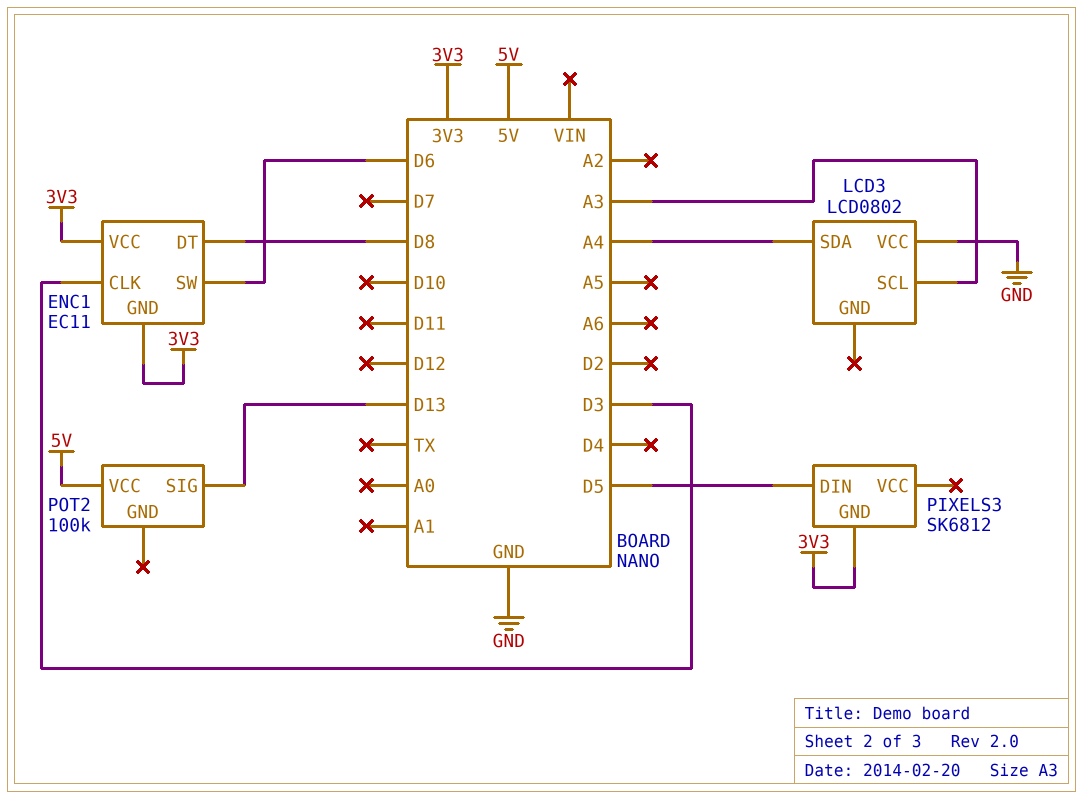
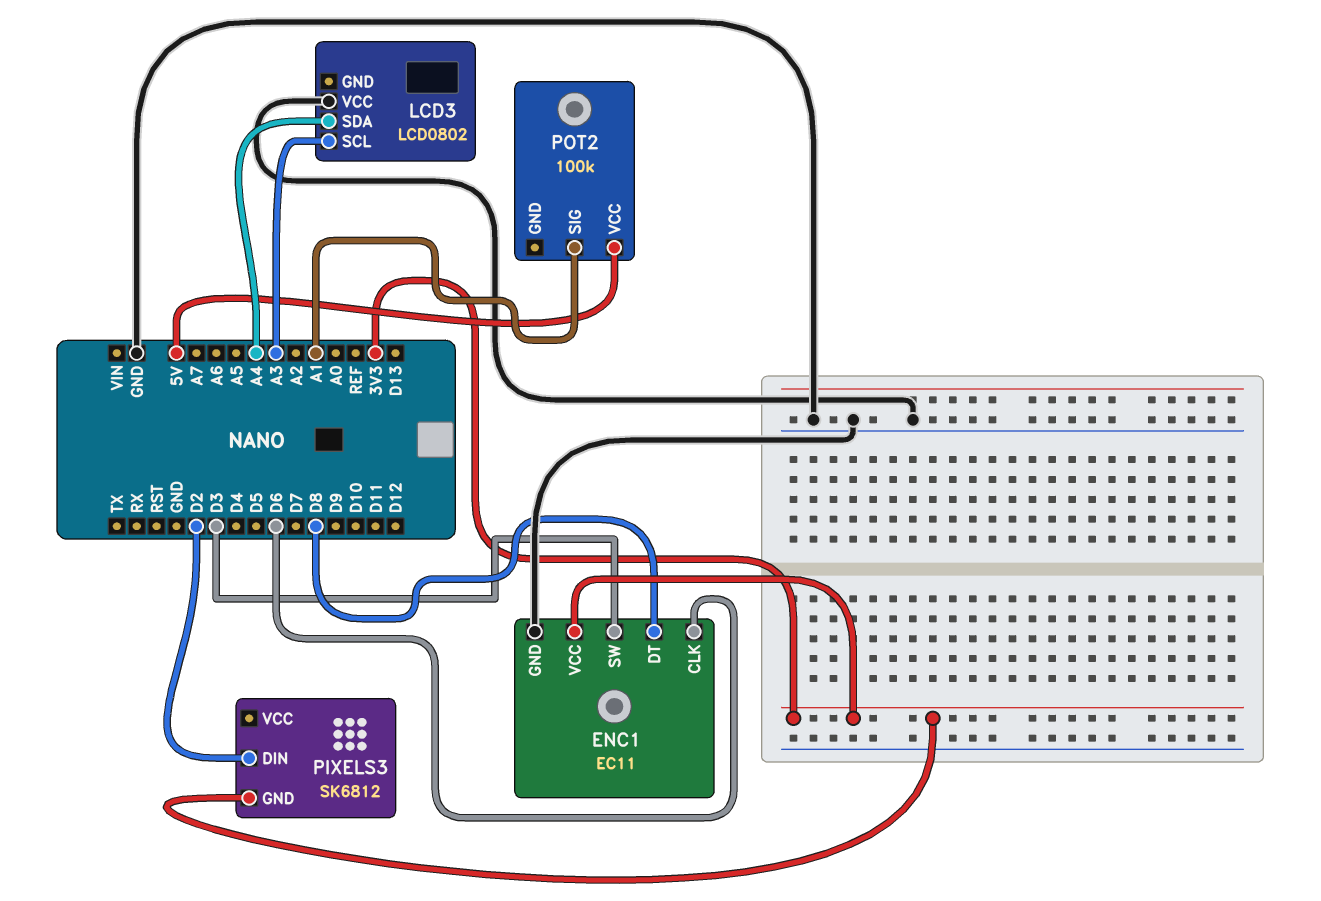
ENC1 pin CLK: D3 -> D6
ENC1 pin GND: 3V3 -> GND
ENC1 pin SW: D6 -> D3
PIXELS3 pin DIN: D5 -> D2
POT2 pin SIG: D13 -> A1

